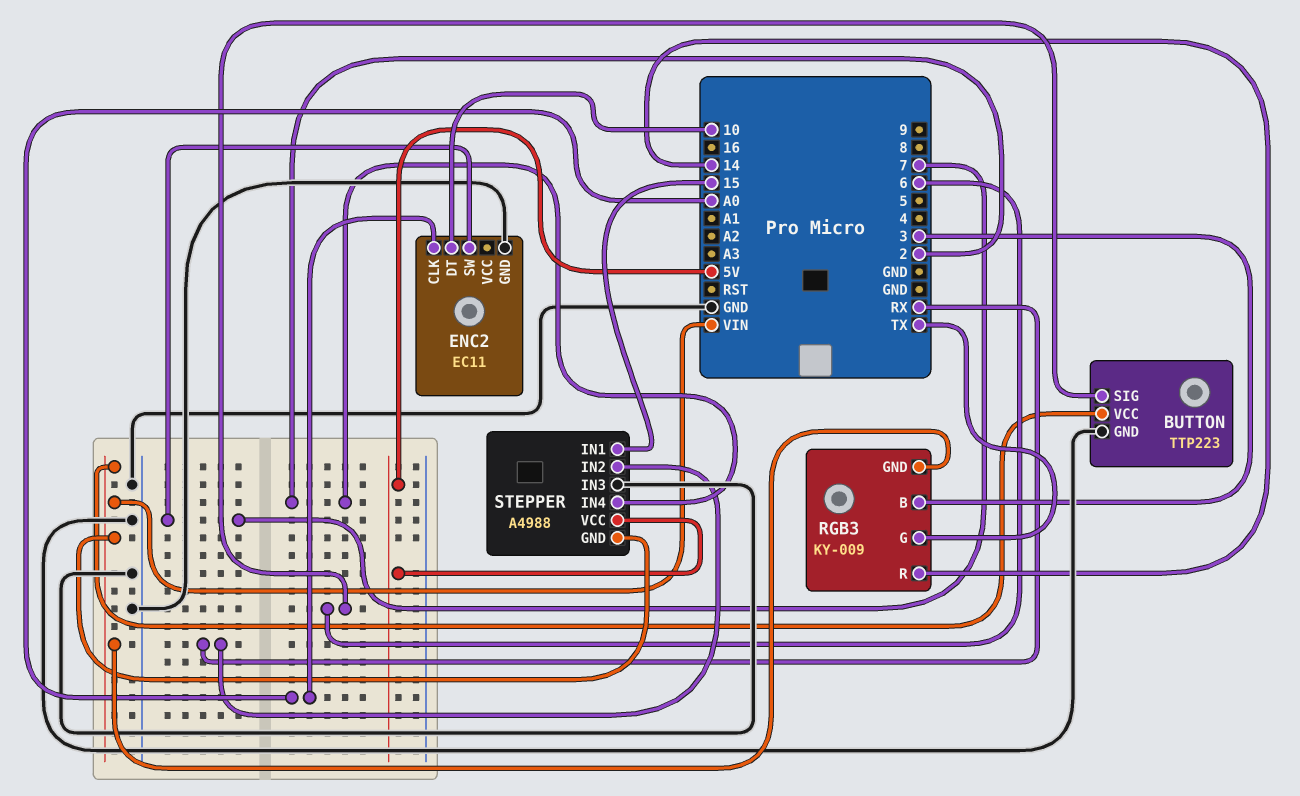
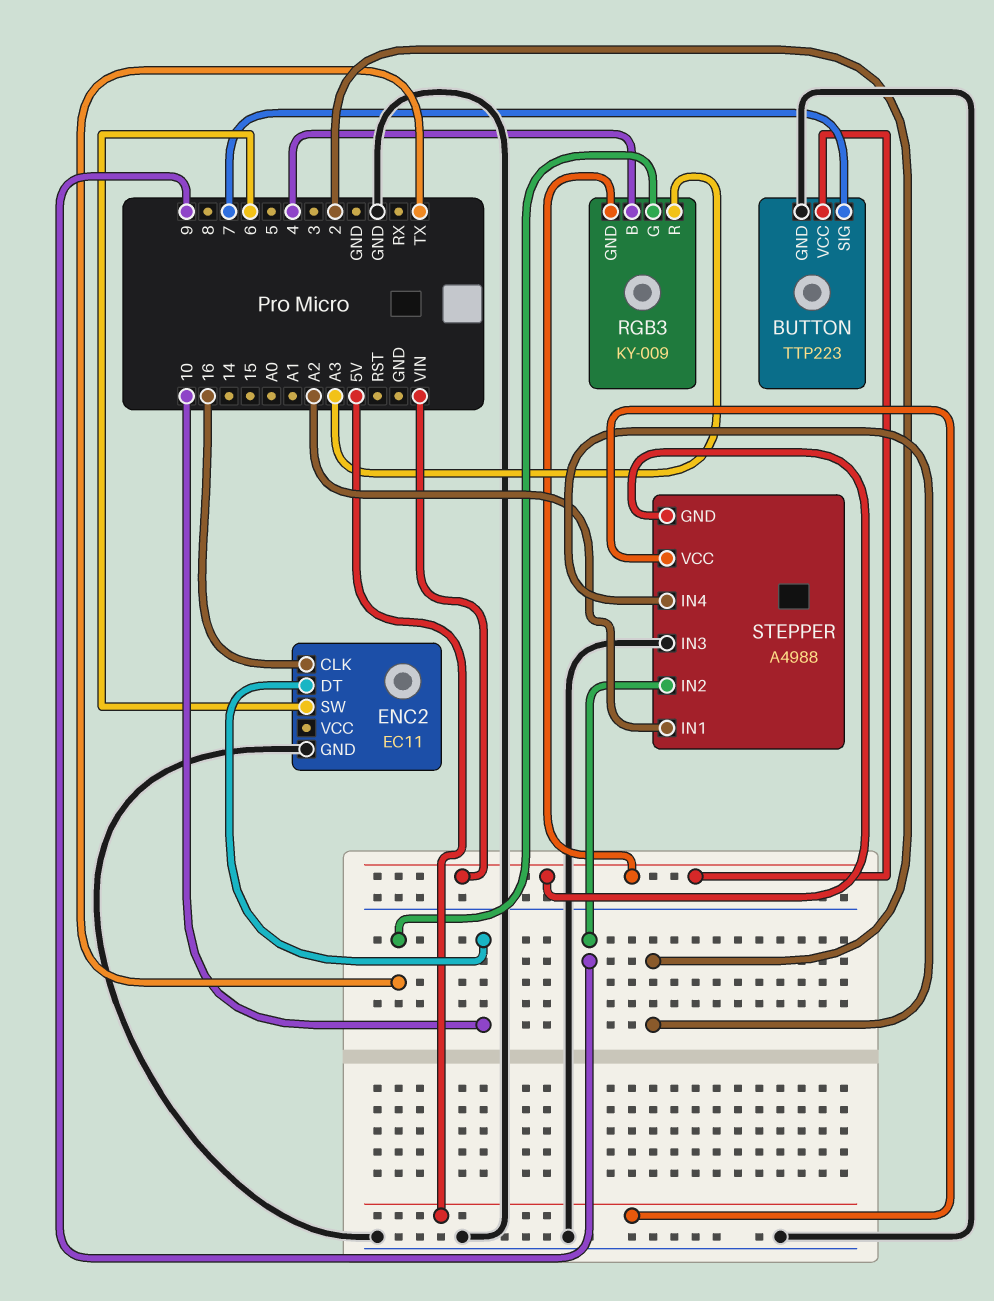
BUTTON pin SIG: 6 -> 7
ENC2 pin CLK: A0 -> 16
ENC2 pin SW: 7 -> 6
RGB3 pin B: 3 -> 4
RGB3 pin R: 14 -> A3
STEPPER pin IN1: 15 -> A2
STEPPER pin IN2: RX -> 9

